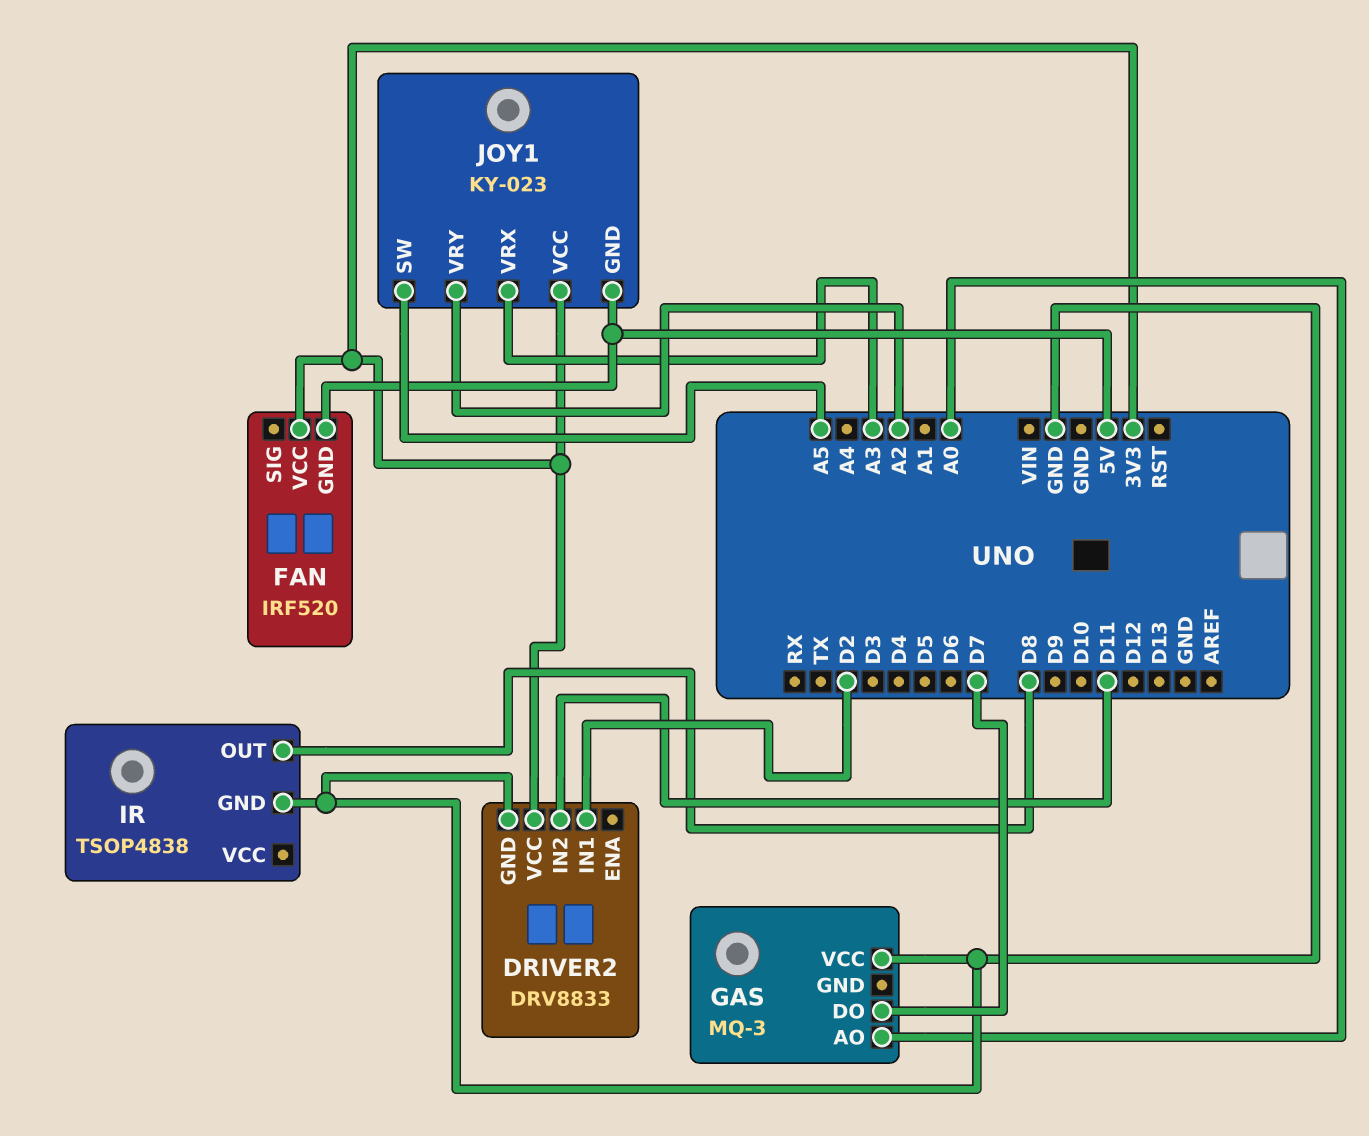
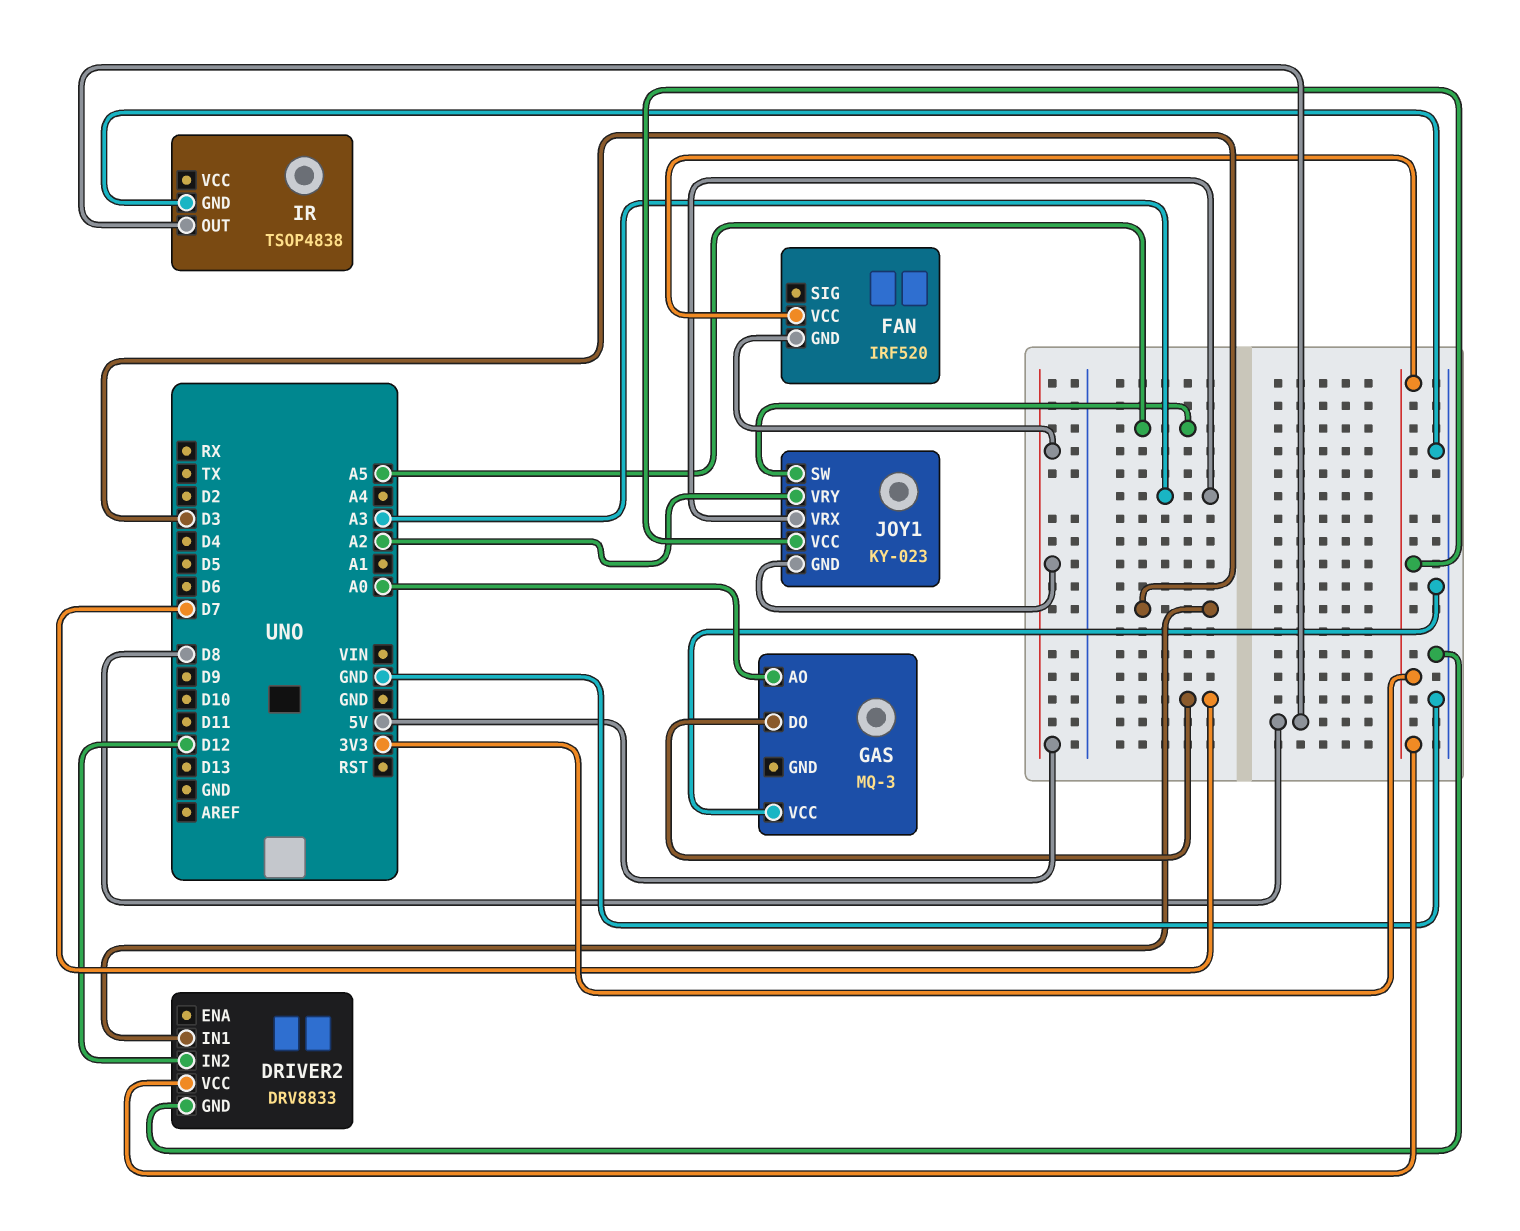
DRIVER2 pin IN1: D2 -> D3
DRIVER2 pin IN2: D11 -> D12

